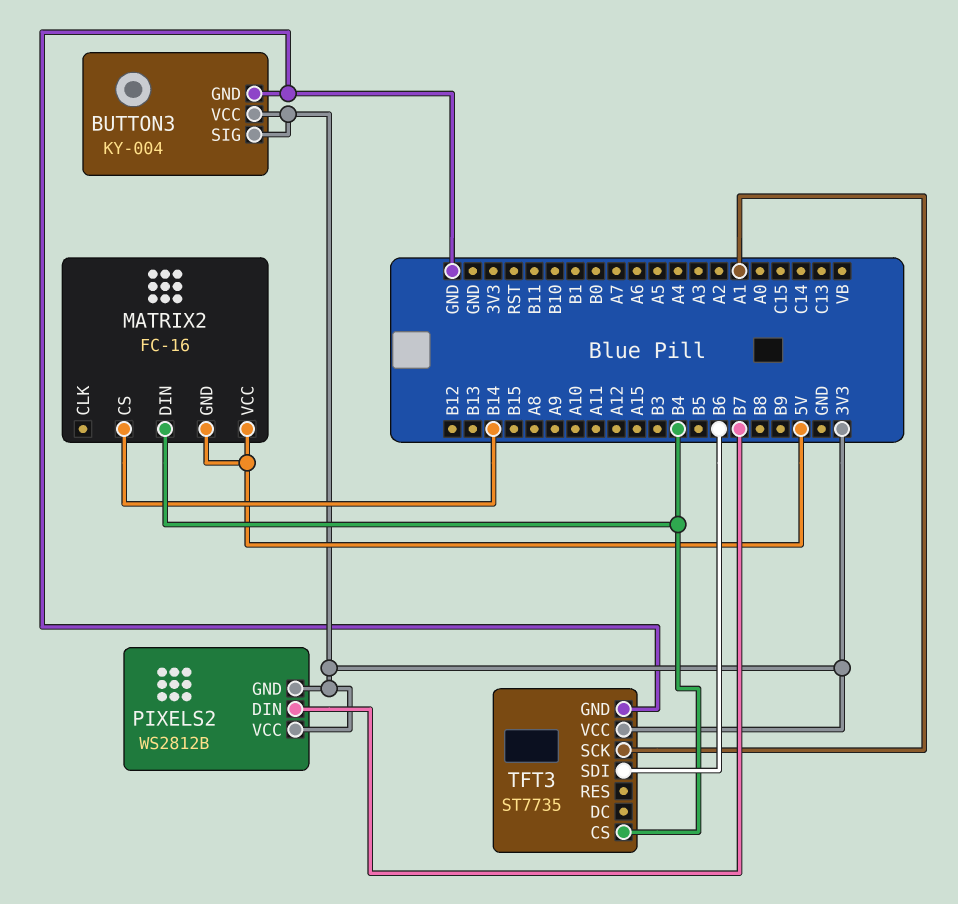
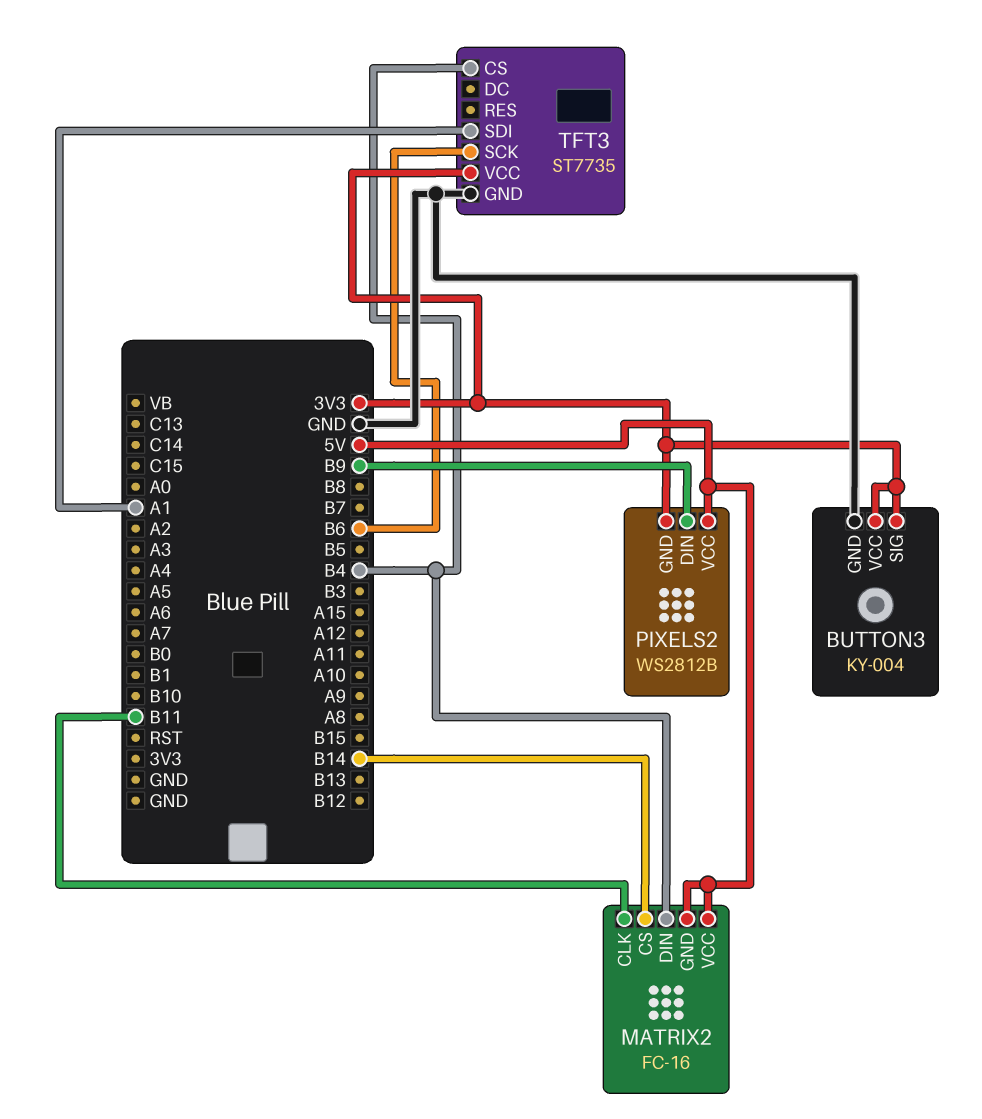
MATRIX2 pin CLK: none -> B11
PIXELS2 pin DIN: B7 -> B9
PIXELS2 pin VCC: 3V3 -> 5V
TFT3 pin SCK: A1 -> B6
TFT3 pin SDI: B6 -> A1

